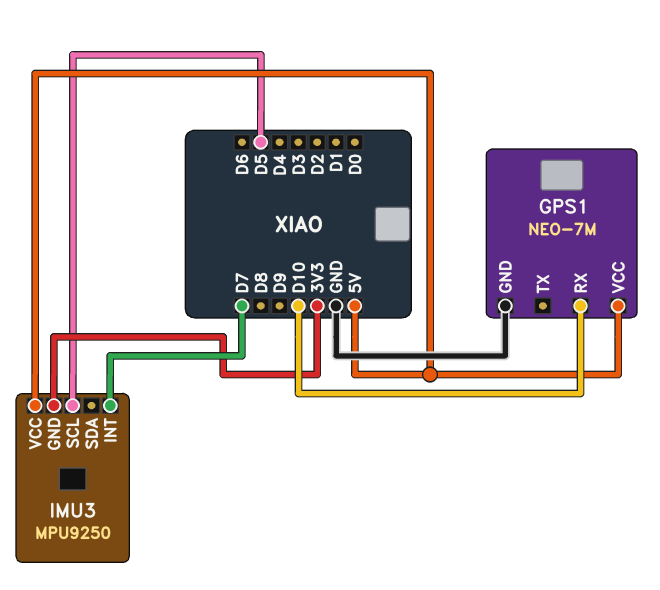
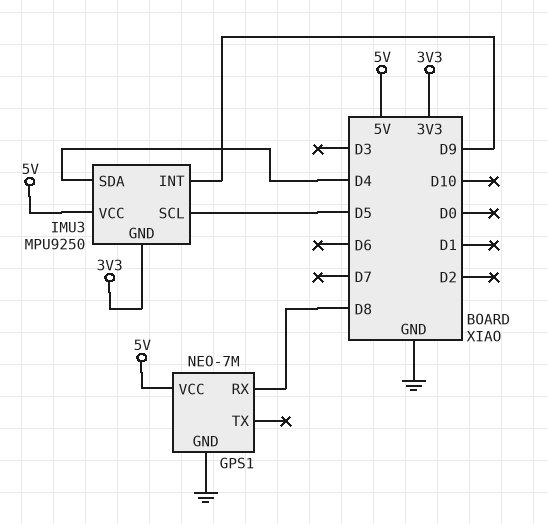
GPS1 pin RX: D10 -> D8
IMU3 pin INT: D7 -> D9
IMU3 pin SDA: none -> D4

